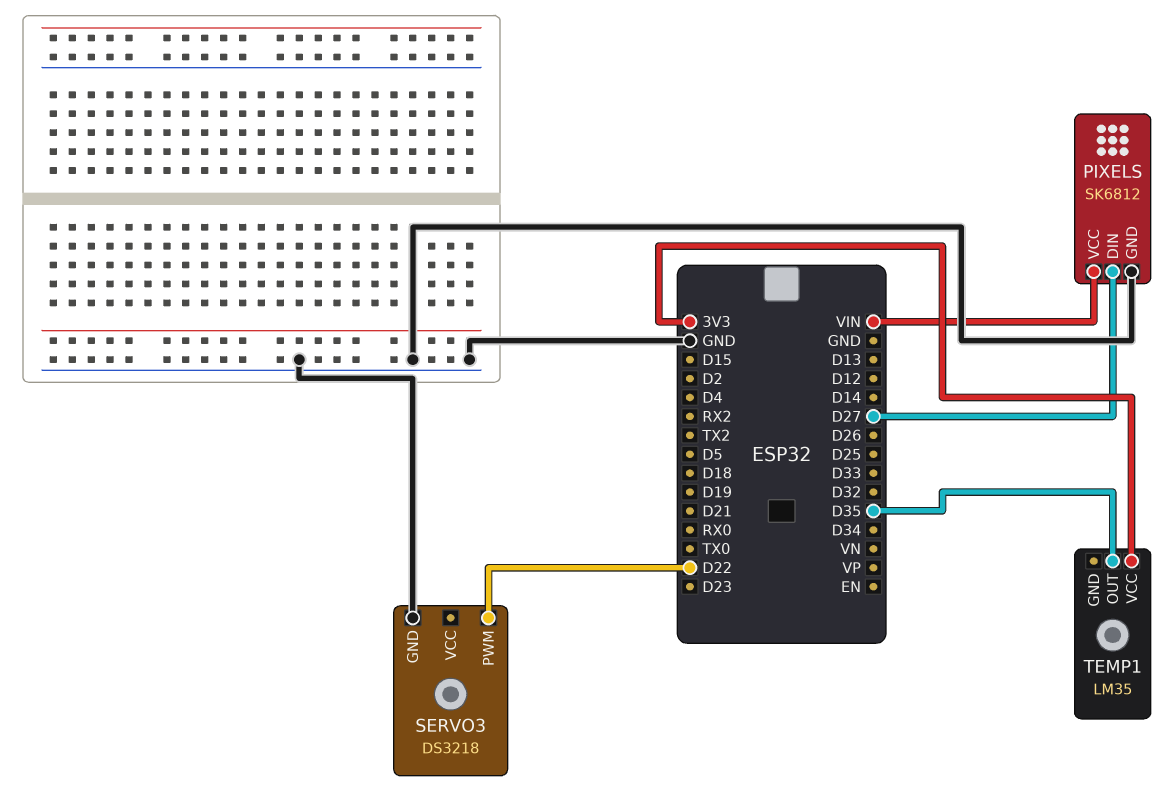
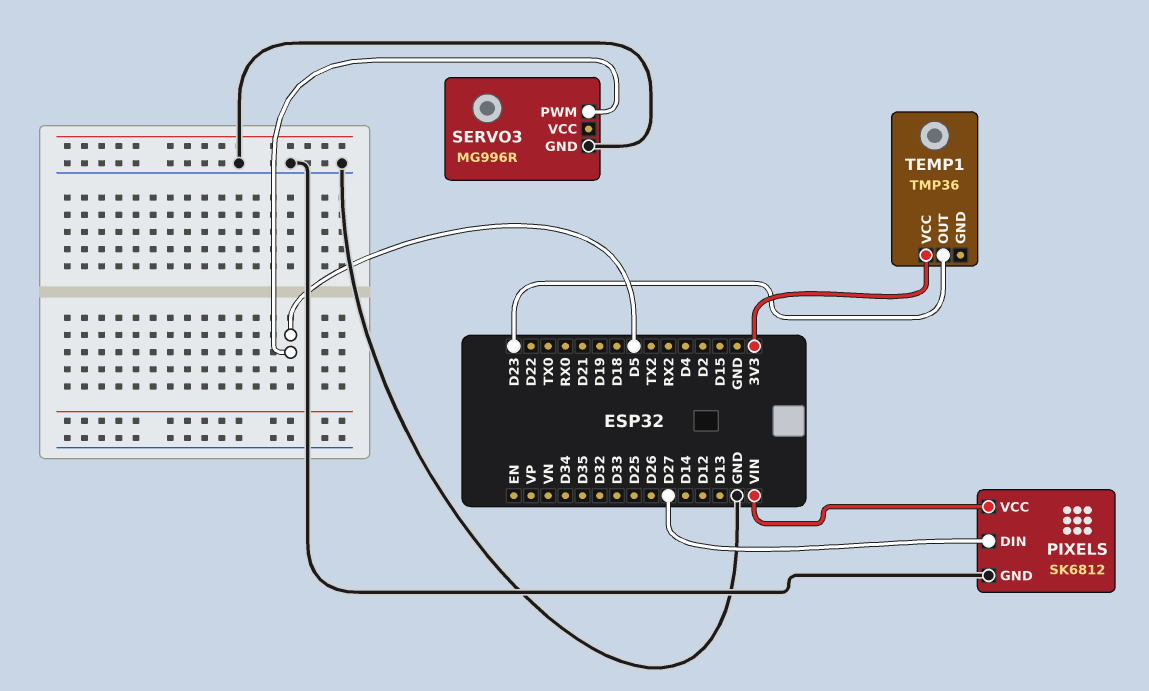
SERVO3: DS3218 -> MG996R
SERVO3 pin PWM: D22 -> D5
TEMP1: LM35 -> TMP36
TEMP1 pin OUT: D35 -> D23

